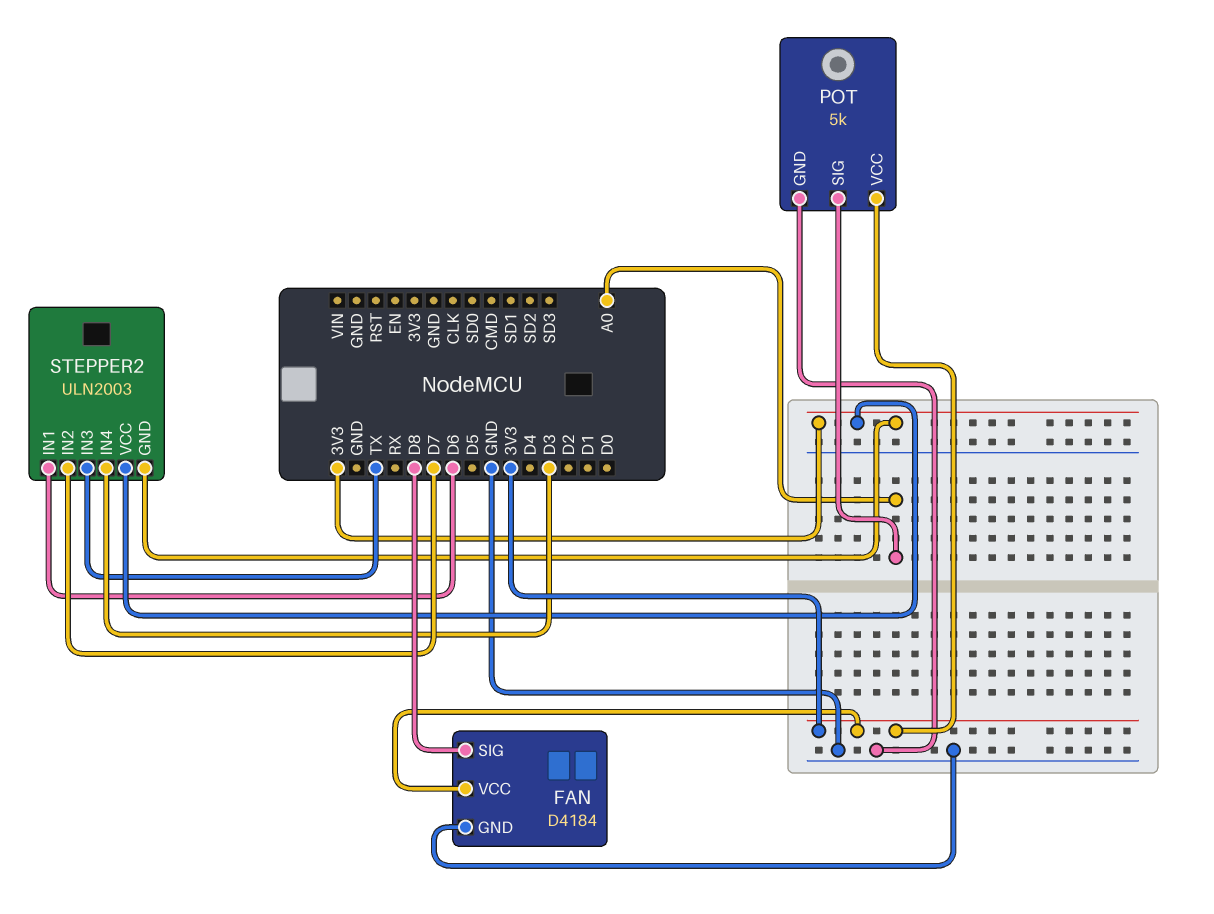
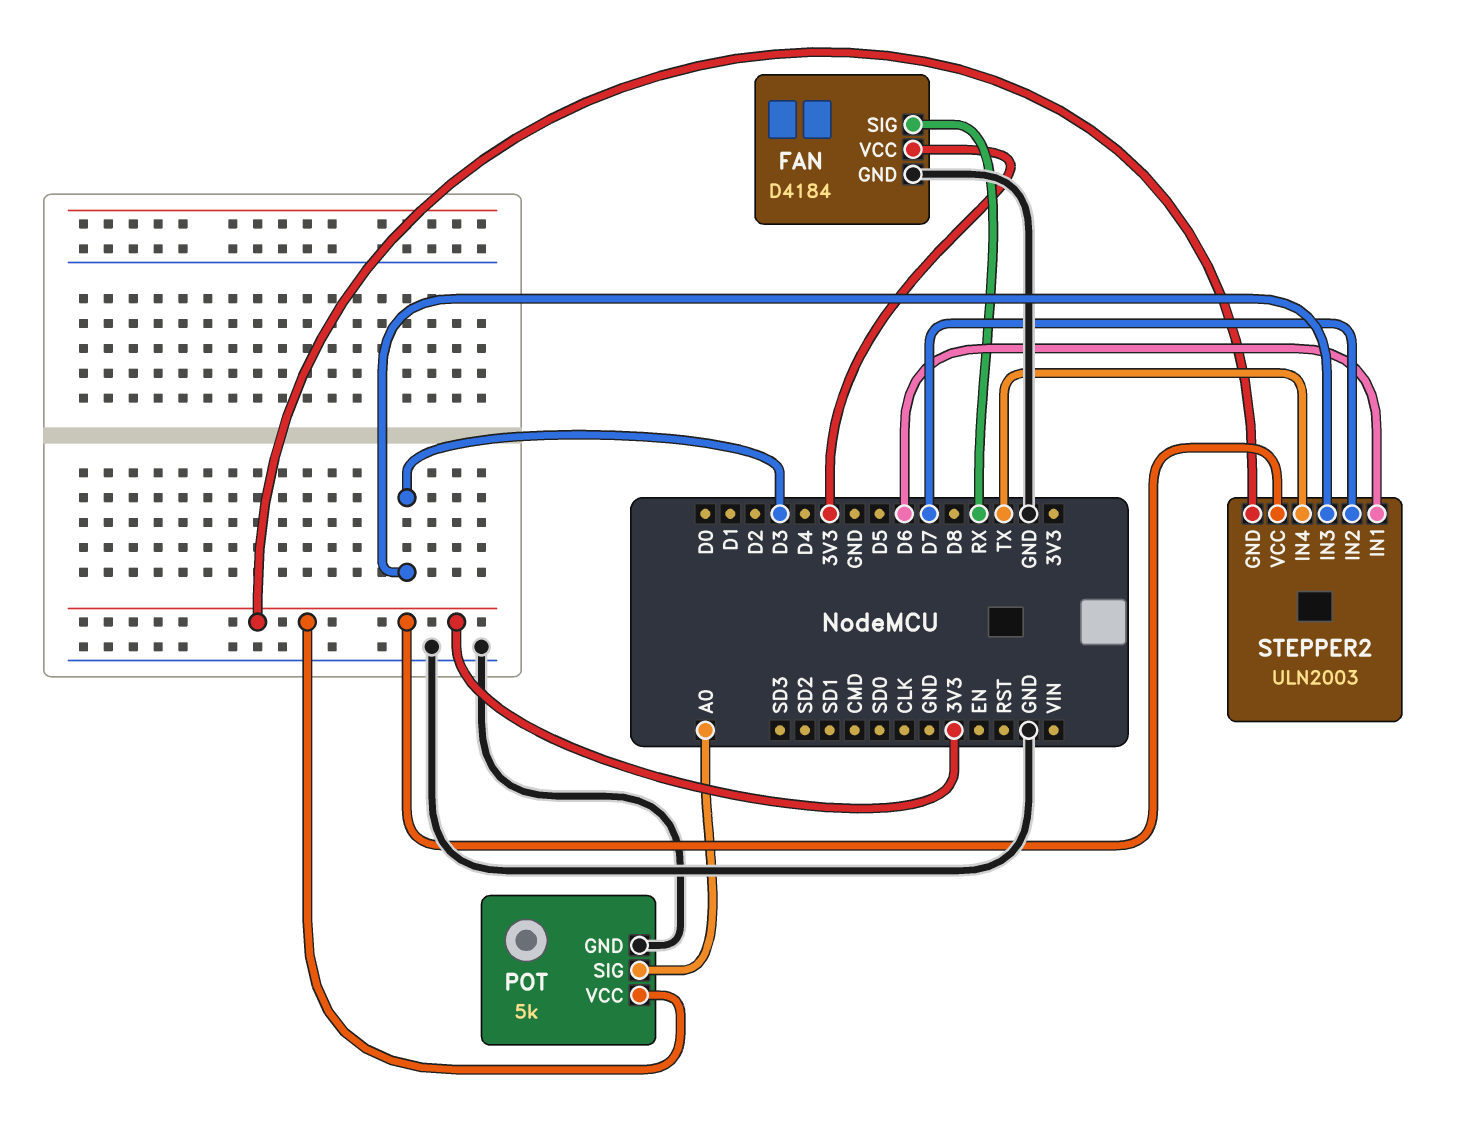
FAN pin SIG: D8 -> RX
STEPPER2 pin IN3: TX -> D3
STEPPER2 pin IN4: D3 -> TX

